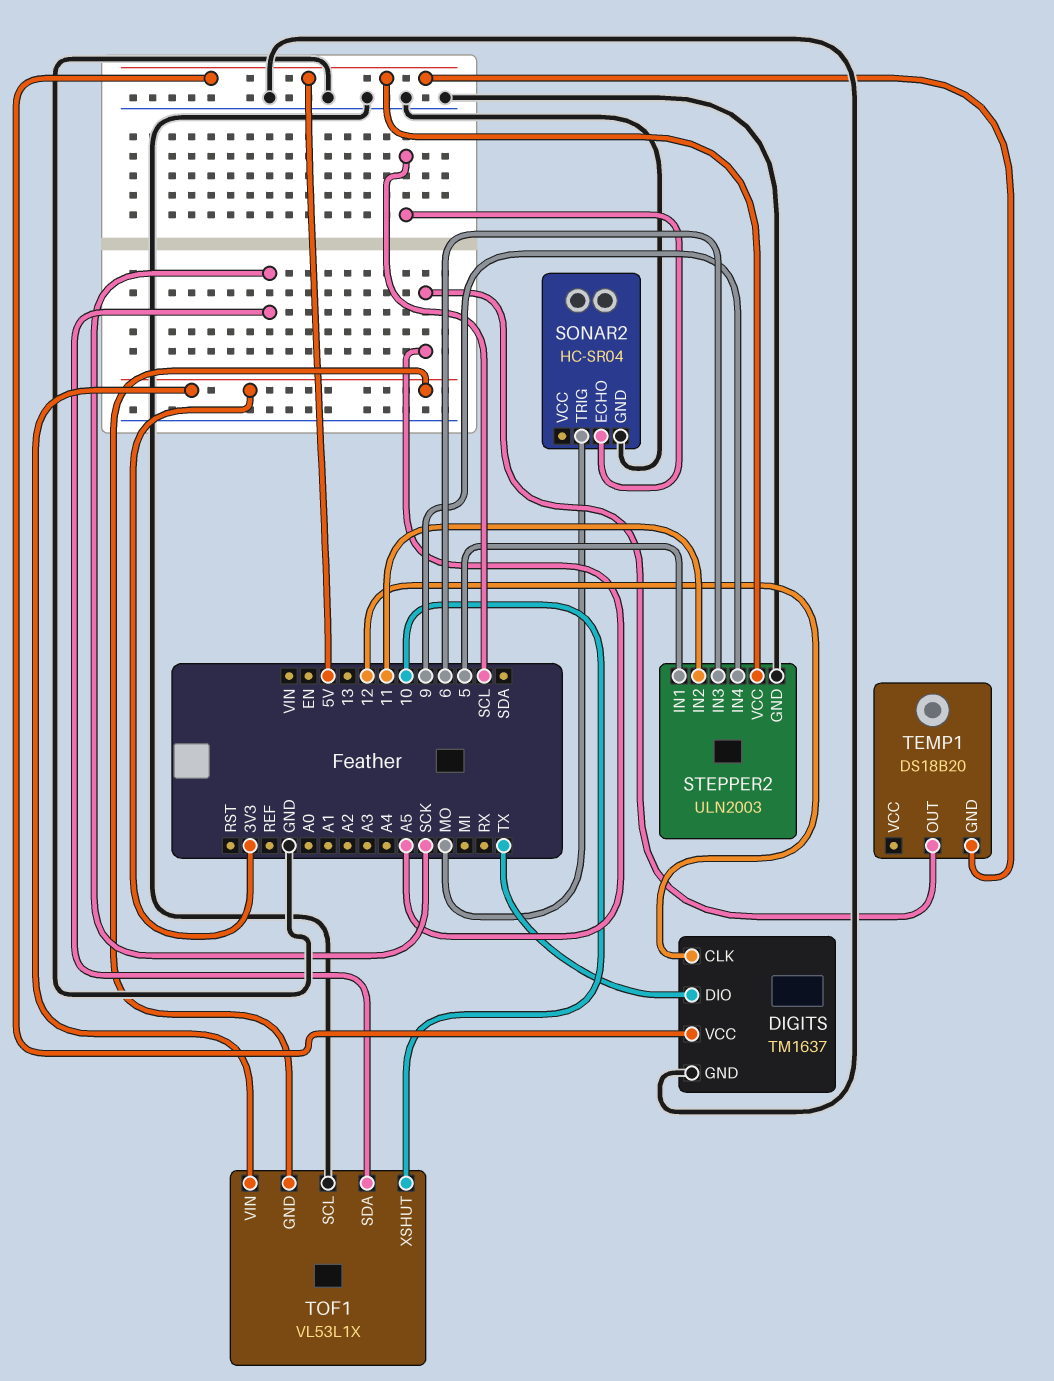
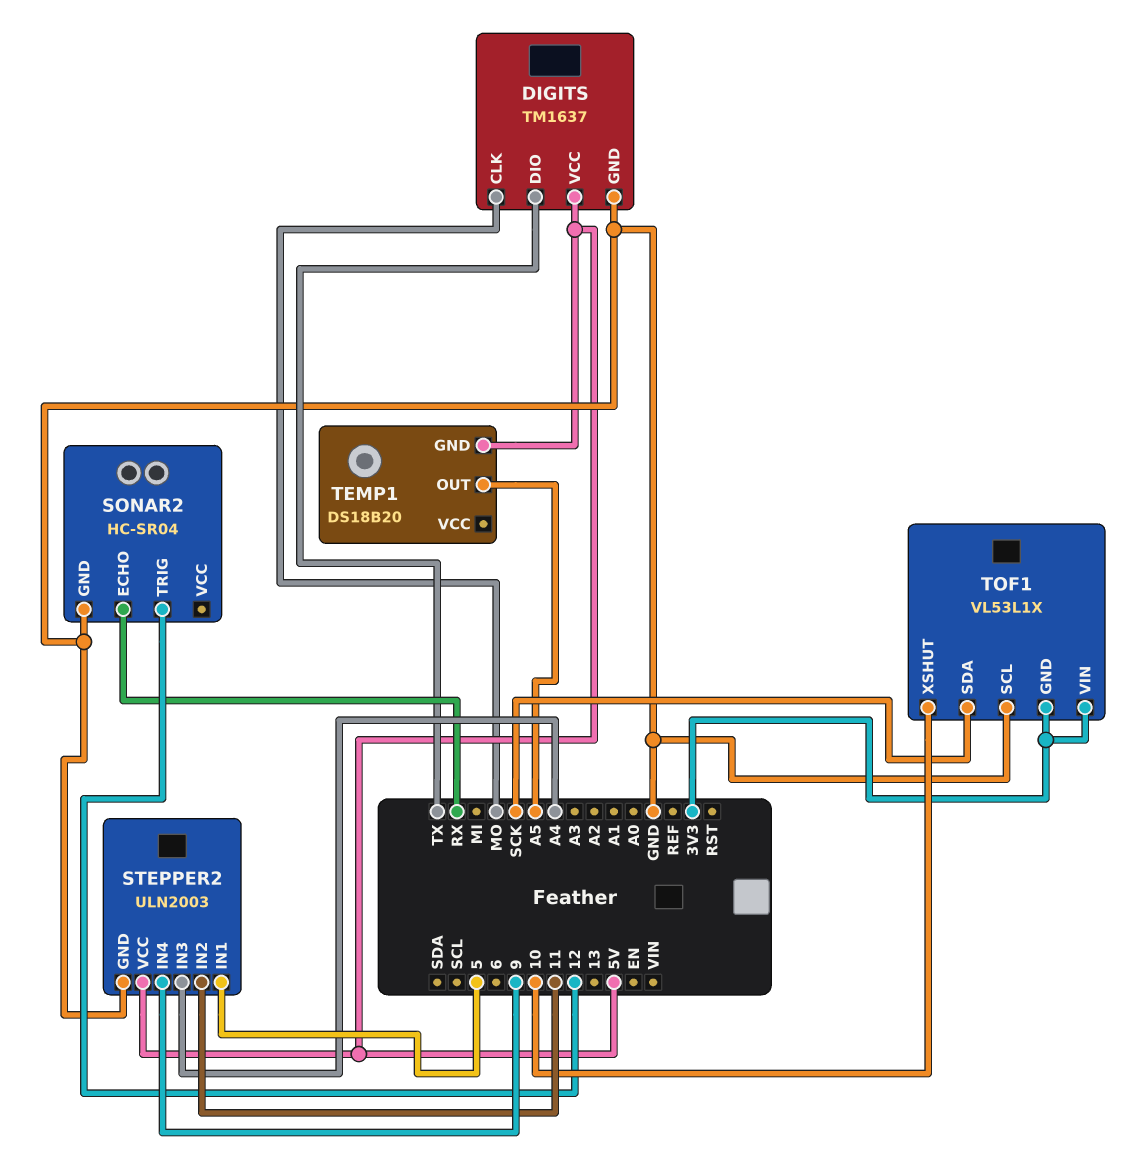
DIGITS pin CLK: 12 -> MO
SONAR2 pin ECHO: SCL -> RX
SONAR2 pin TRIG: MO -> 12
STEPPER2 pin IN3: 6 -> A4

